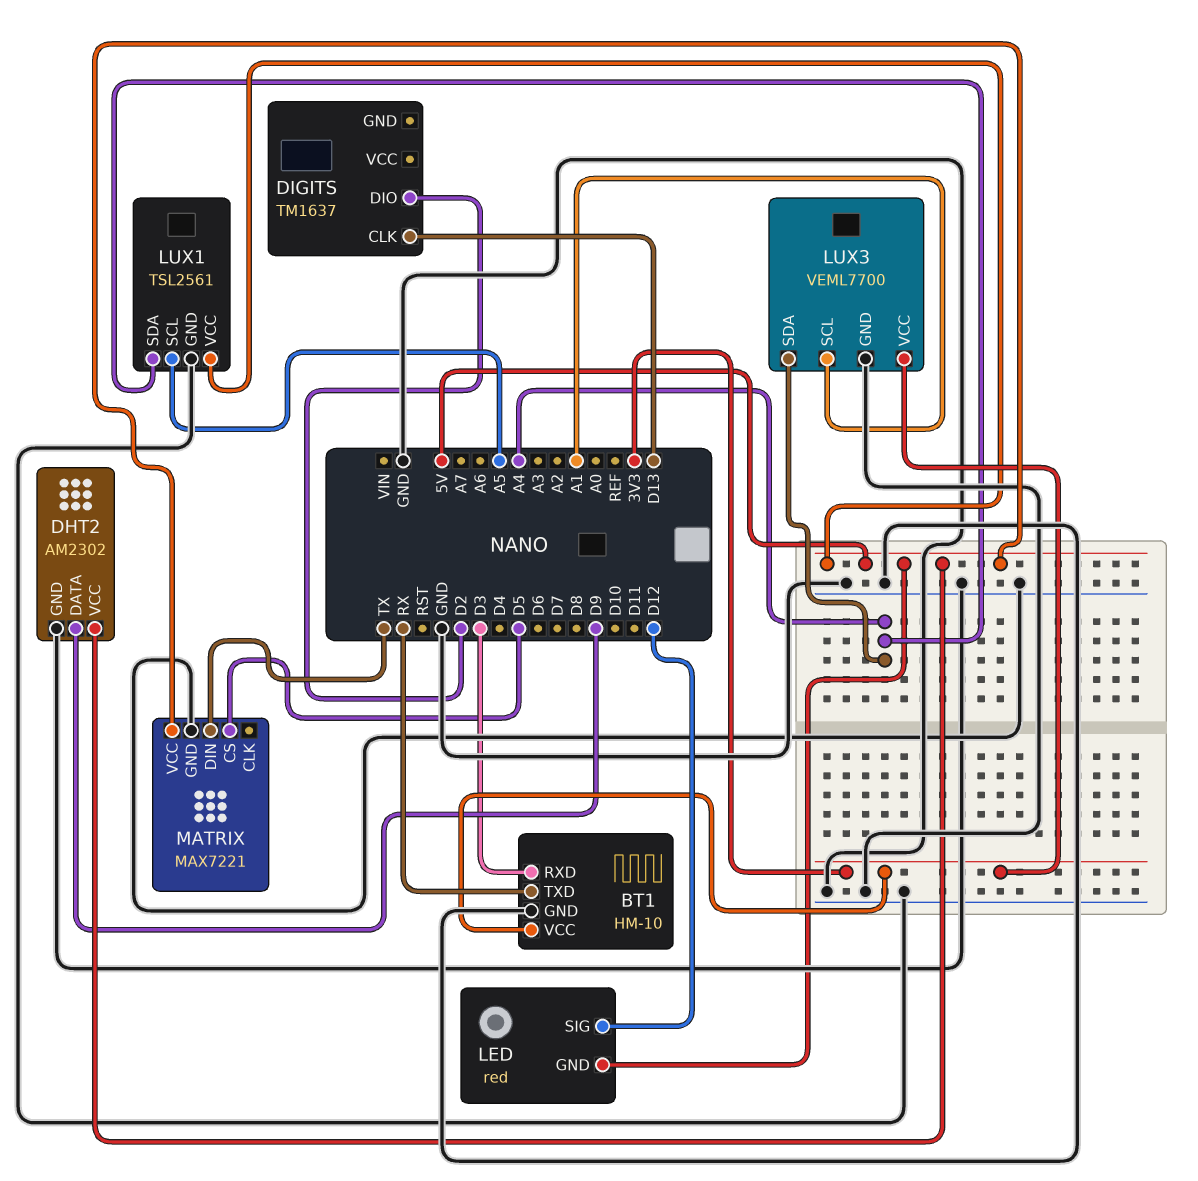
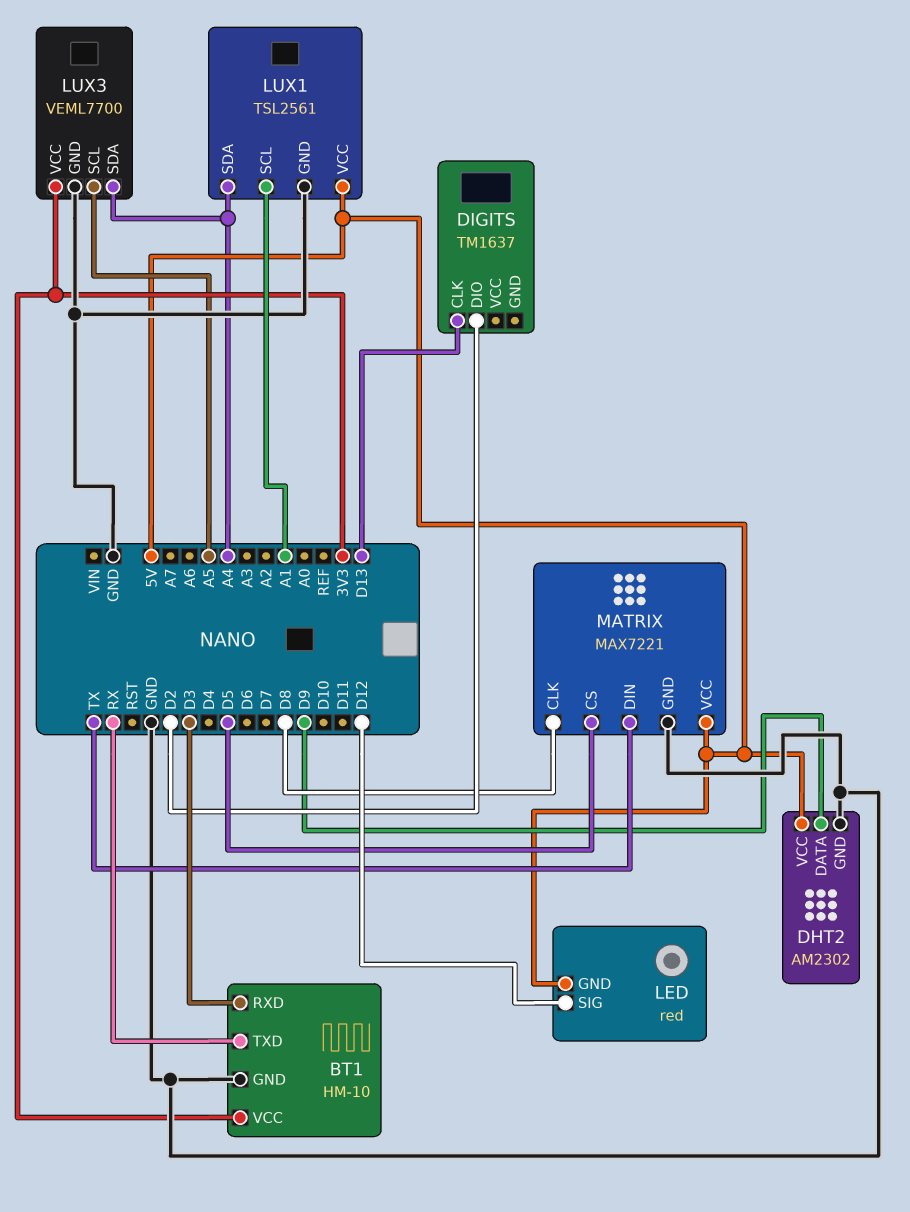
LUX1 pin SCL: A5 -> A1
LUX3 pin SCL: A1 -> A5
MATRIX pin CLK: none -> D8

